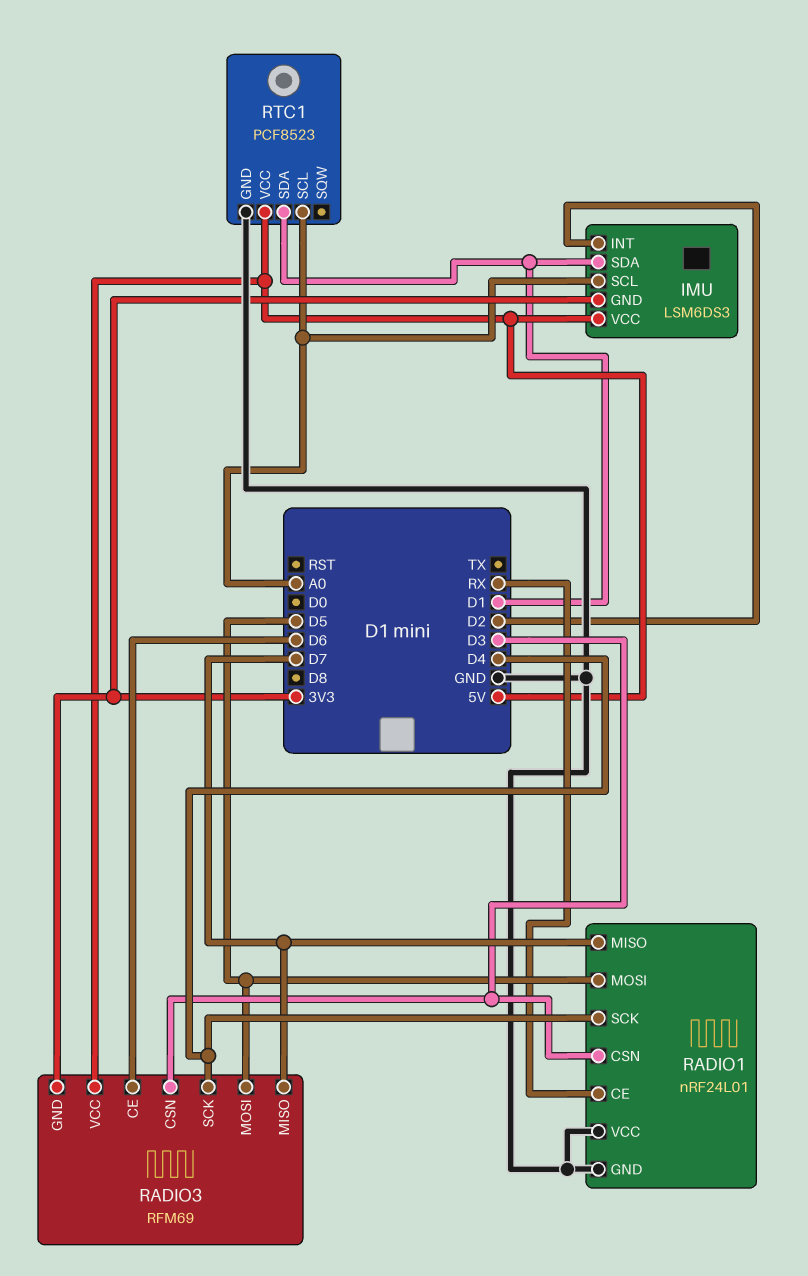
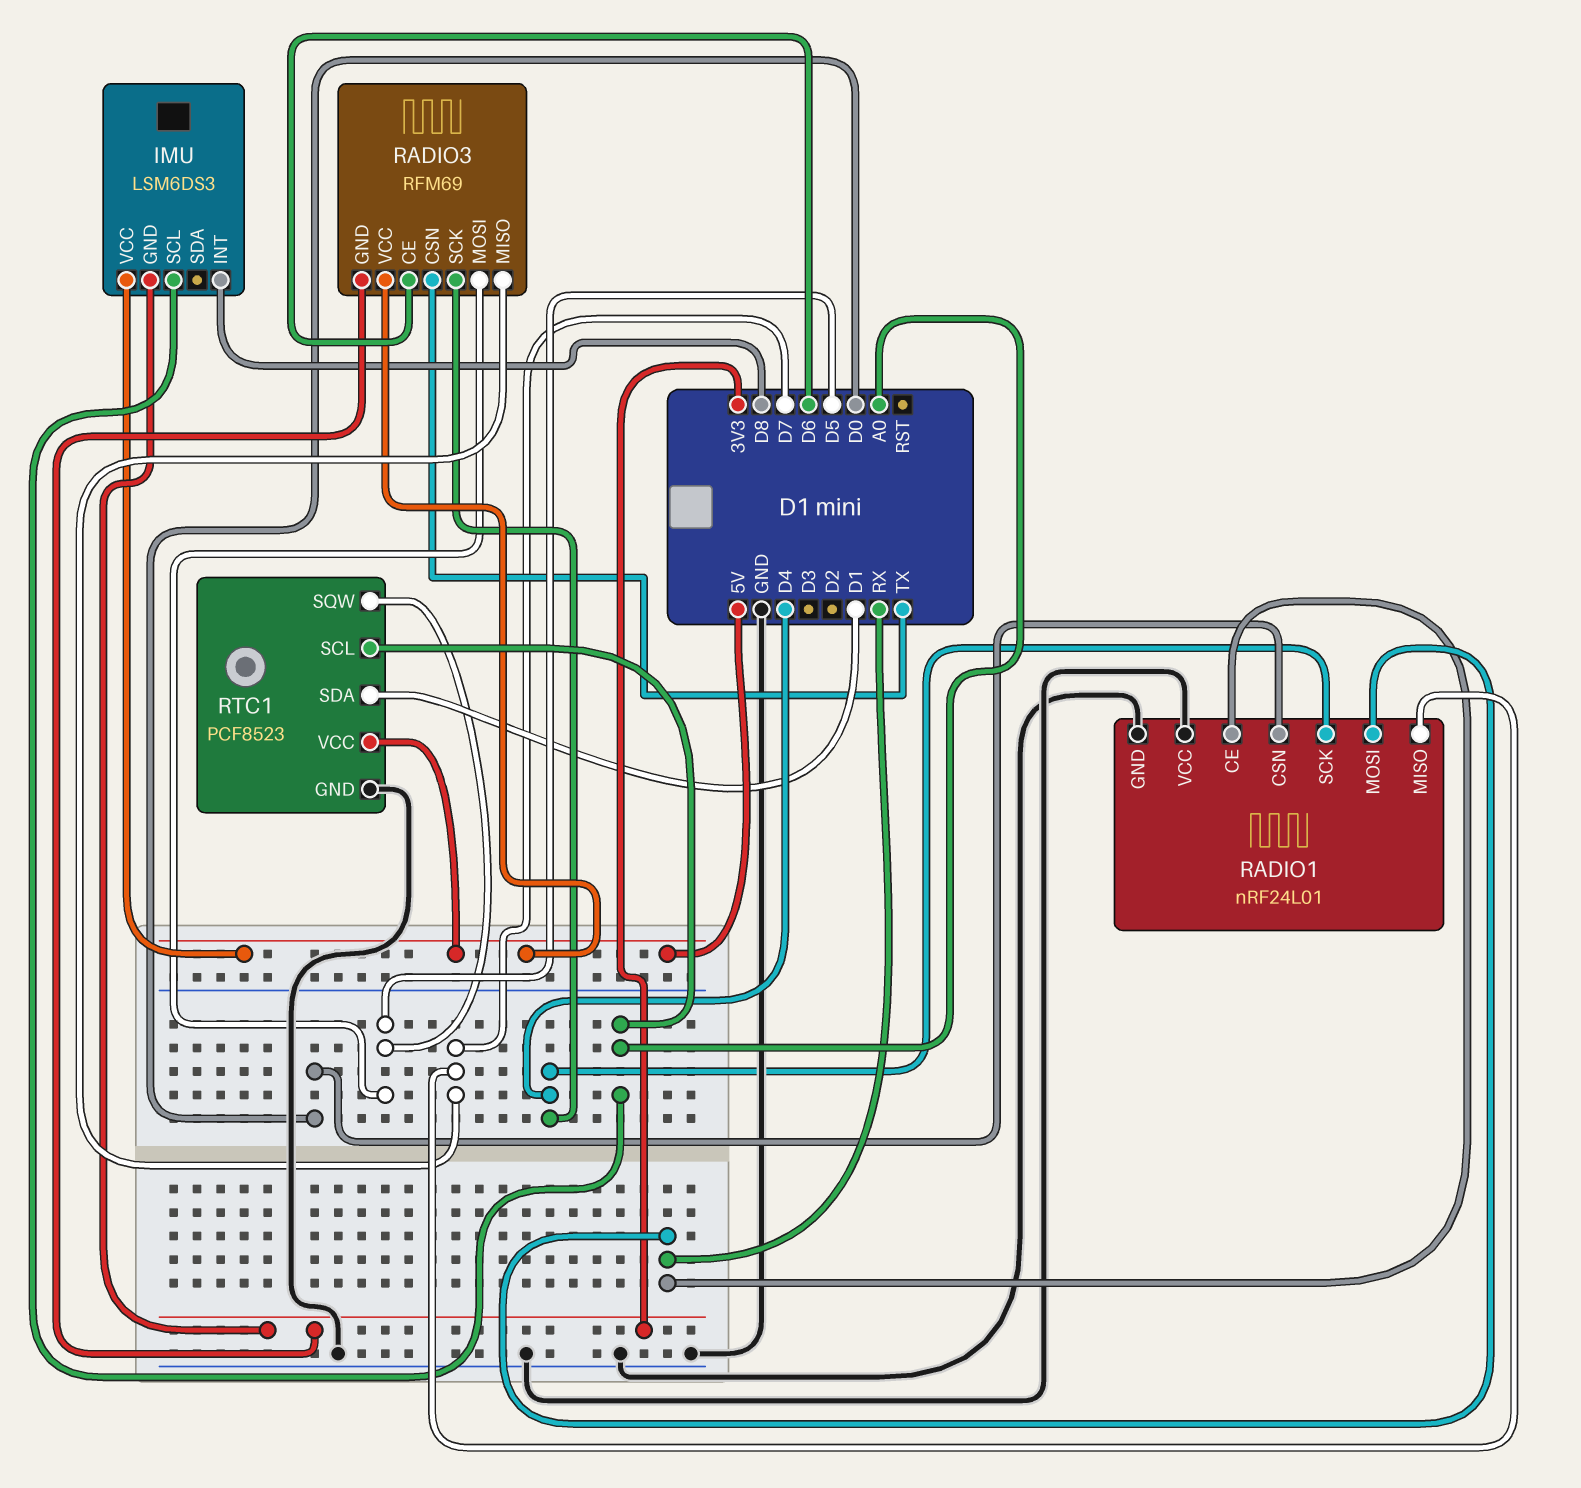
IMU pin INT: D2 -> D8
IMU pin SDA: D1 -> none
RADIO1 pin CSN: D3 -> D0
RADIO1 pin MOSI: D5 -> RX
RADIO3 pin CSN: D3 -> TX
RTC1 pin SQW: none -> D5

